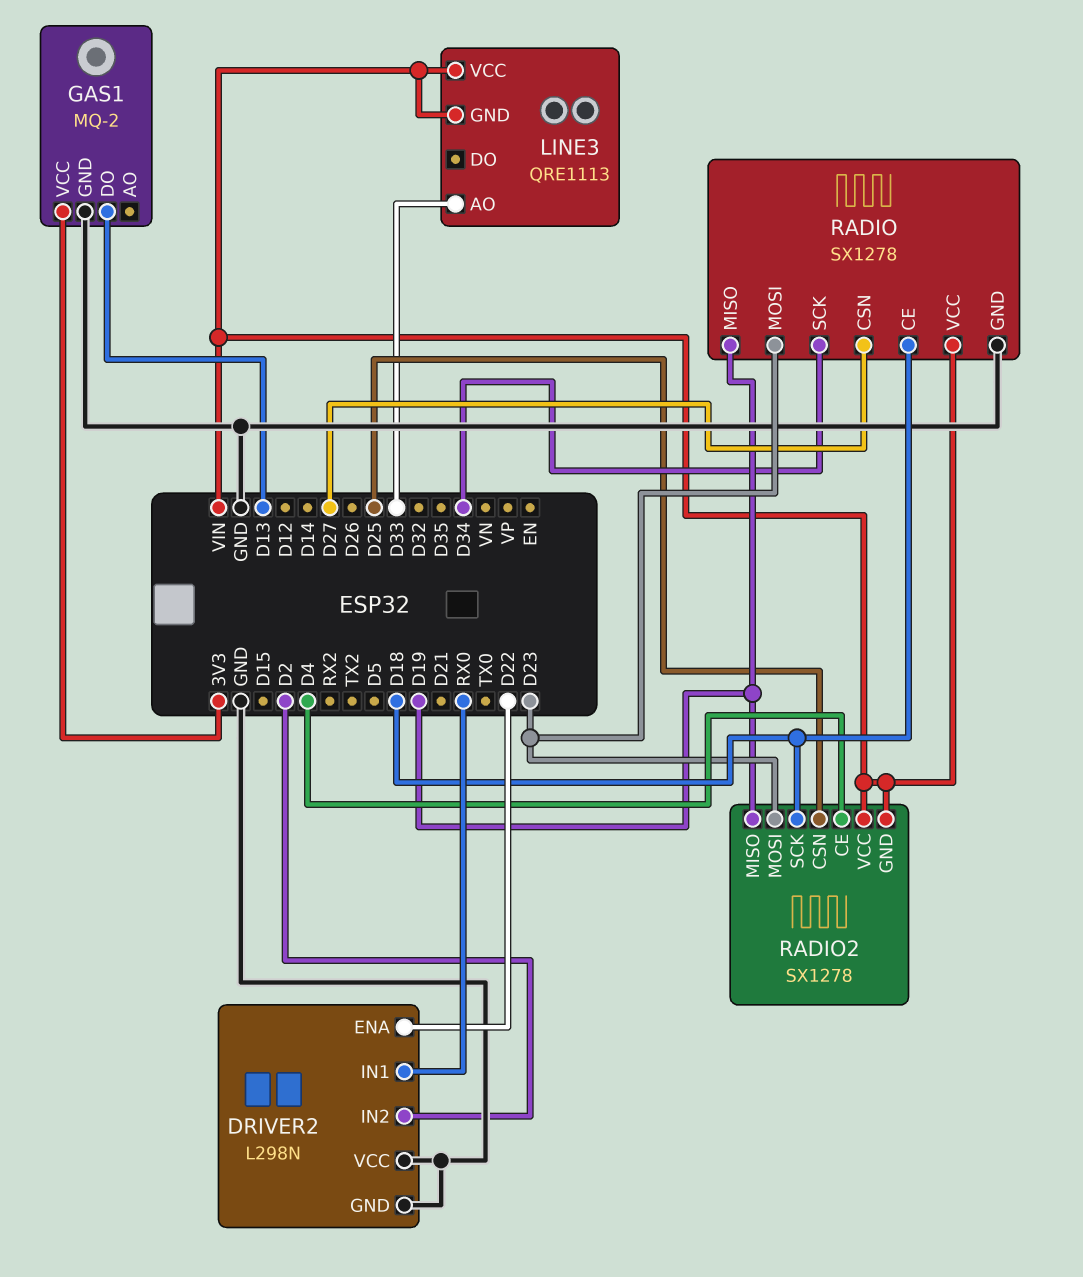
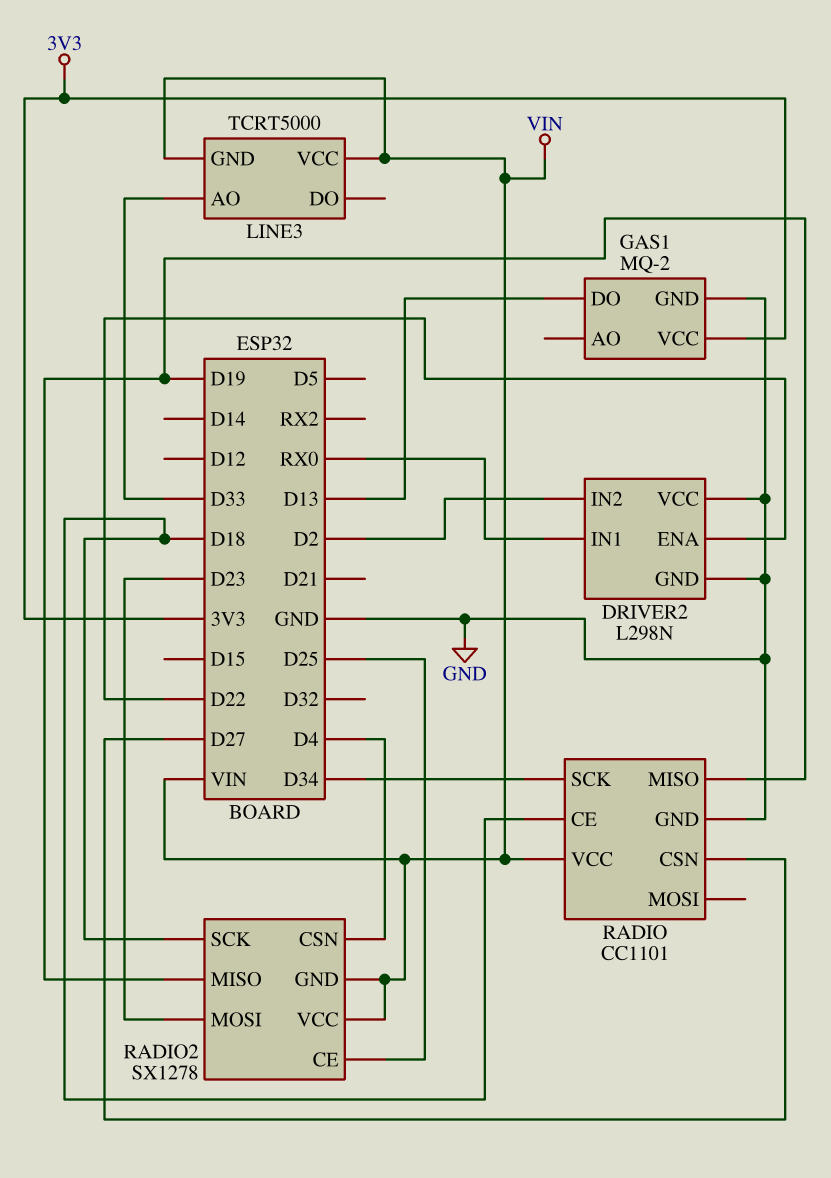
LINE3: QRE1113 -> TCRT5000
RADIO: SX1278 -> CC1101
RADIO pin MOSI: D23 -> none
RADIO2 pin CE: D4 -> D25
RADIO2 pin CSN: D25 -> D4

